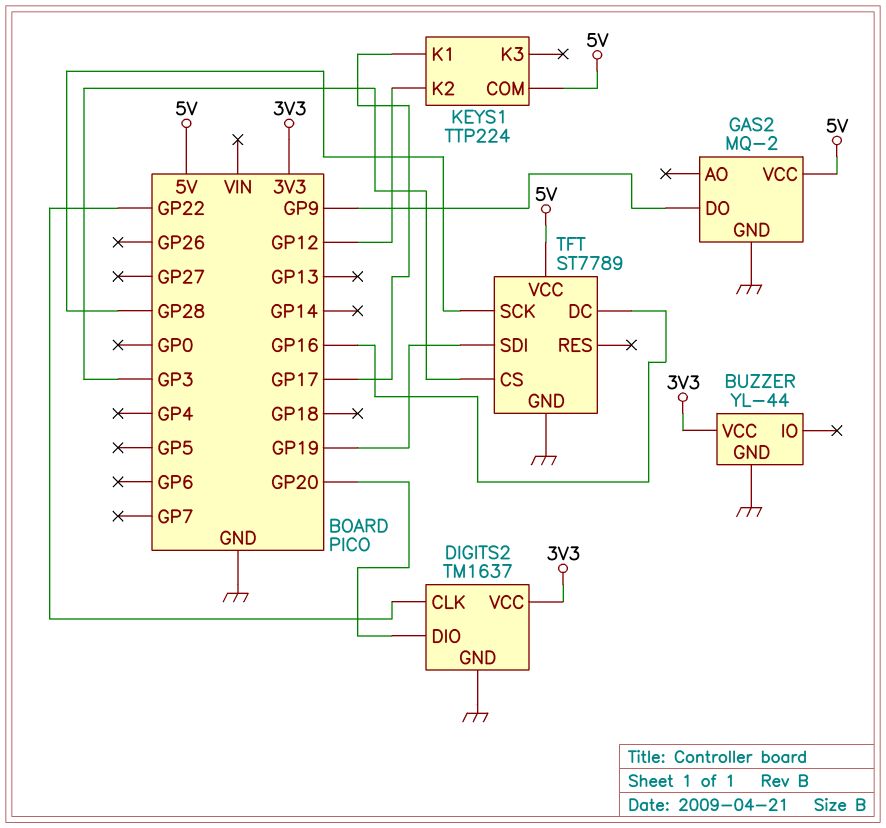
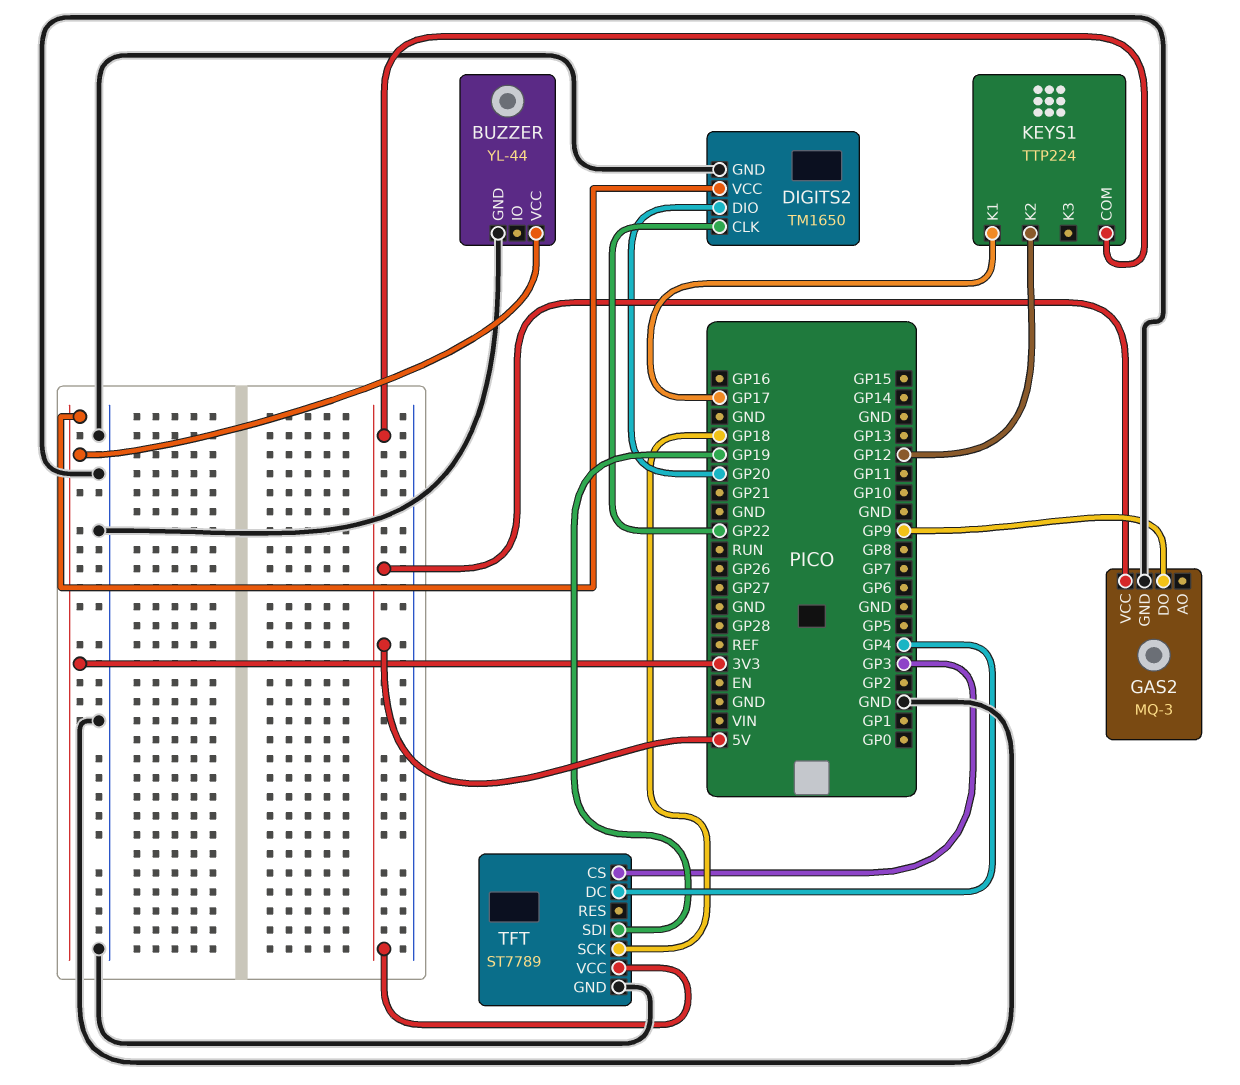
DIGITS2: TM1637 -> TM1650
GAS2: MQ-2 -> MQ-3
TFT pin DC: GP16 -> GP4
TFT pin SCK: GP28 -> GP18

